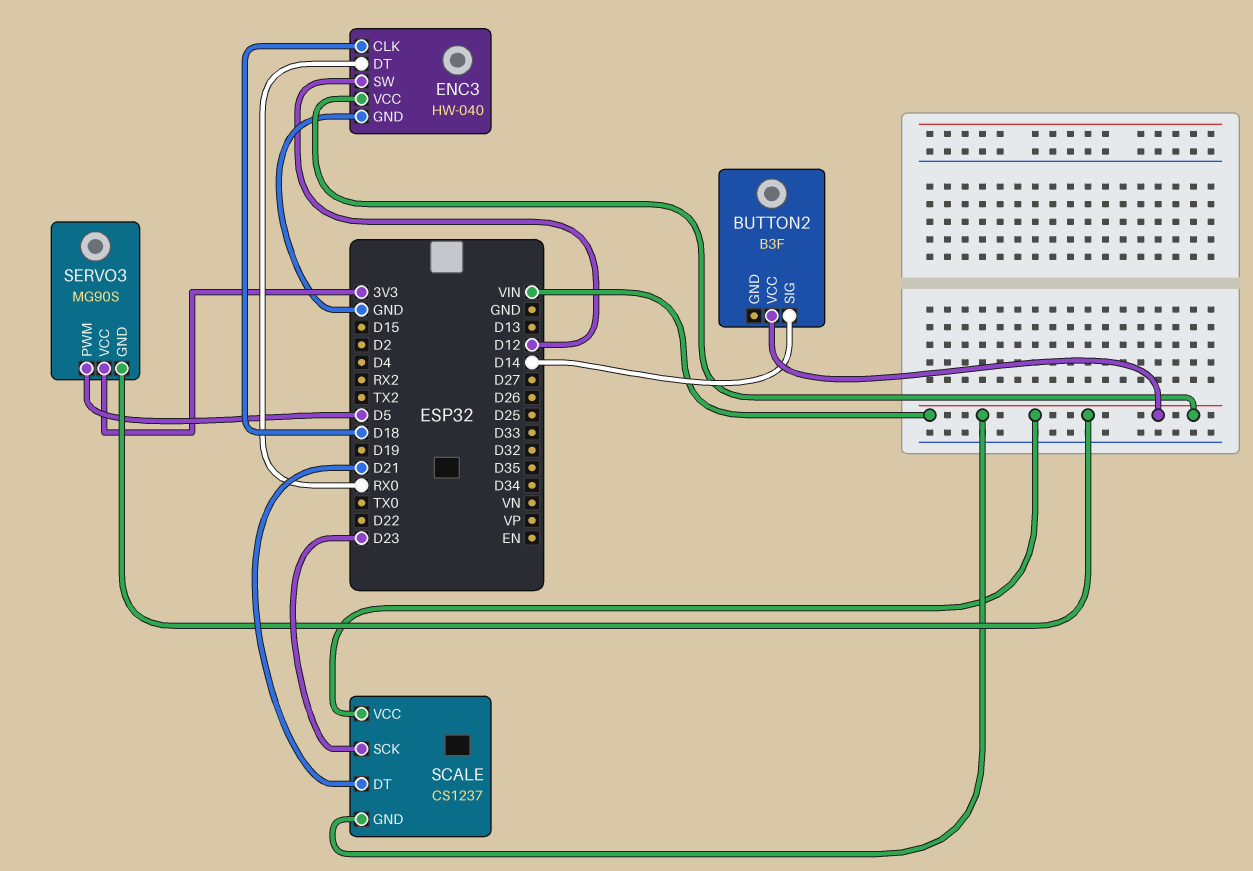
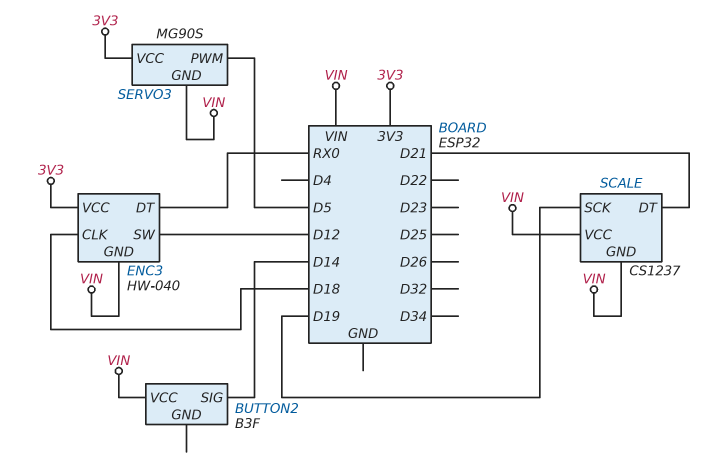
ENC3 pin GND: GND -> VIN
ENC3 pin VCC: VIN -> 3V3
SCALE pin SCK: D23 -> D19

